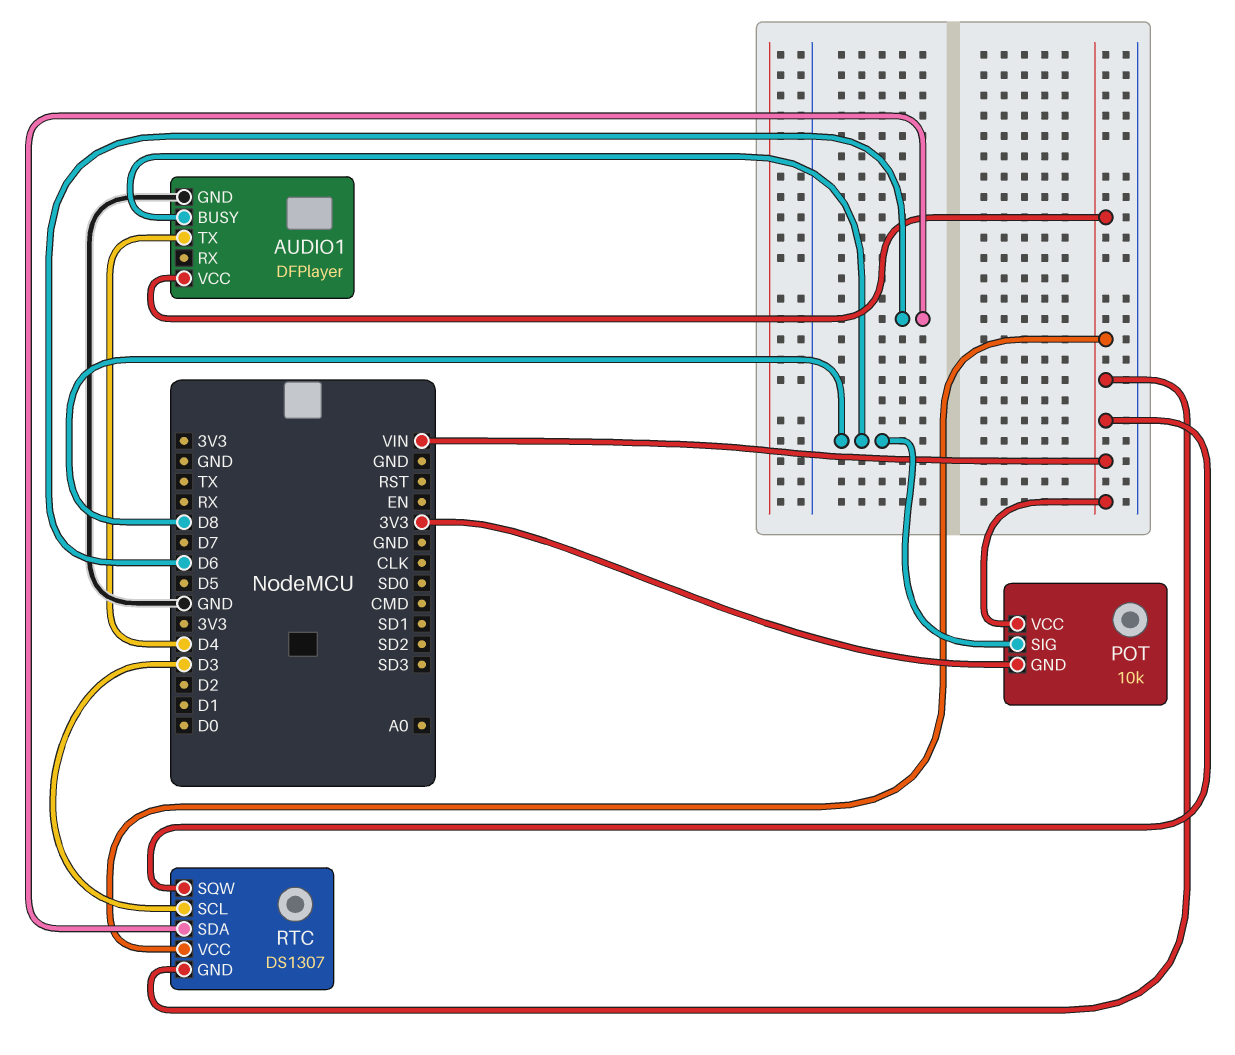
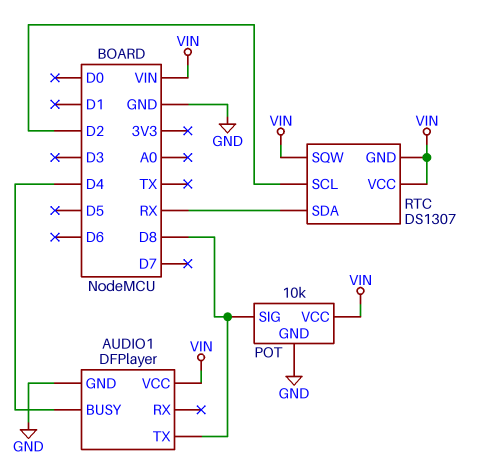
AUDIO1 pin BUSY: D8 -> D4
AUDIO1 pin TX: D4 -> D8
POT pin GND: 3V3 -> GND
RTC pin SCL: D3 -> D2
RTC pin SDA: D6 -> RX

